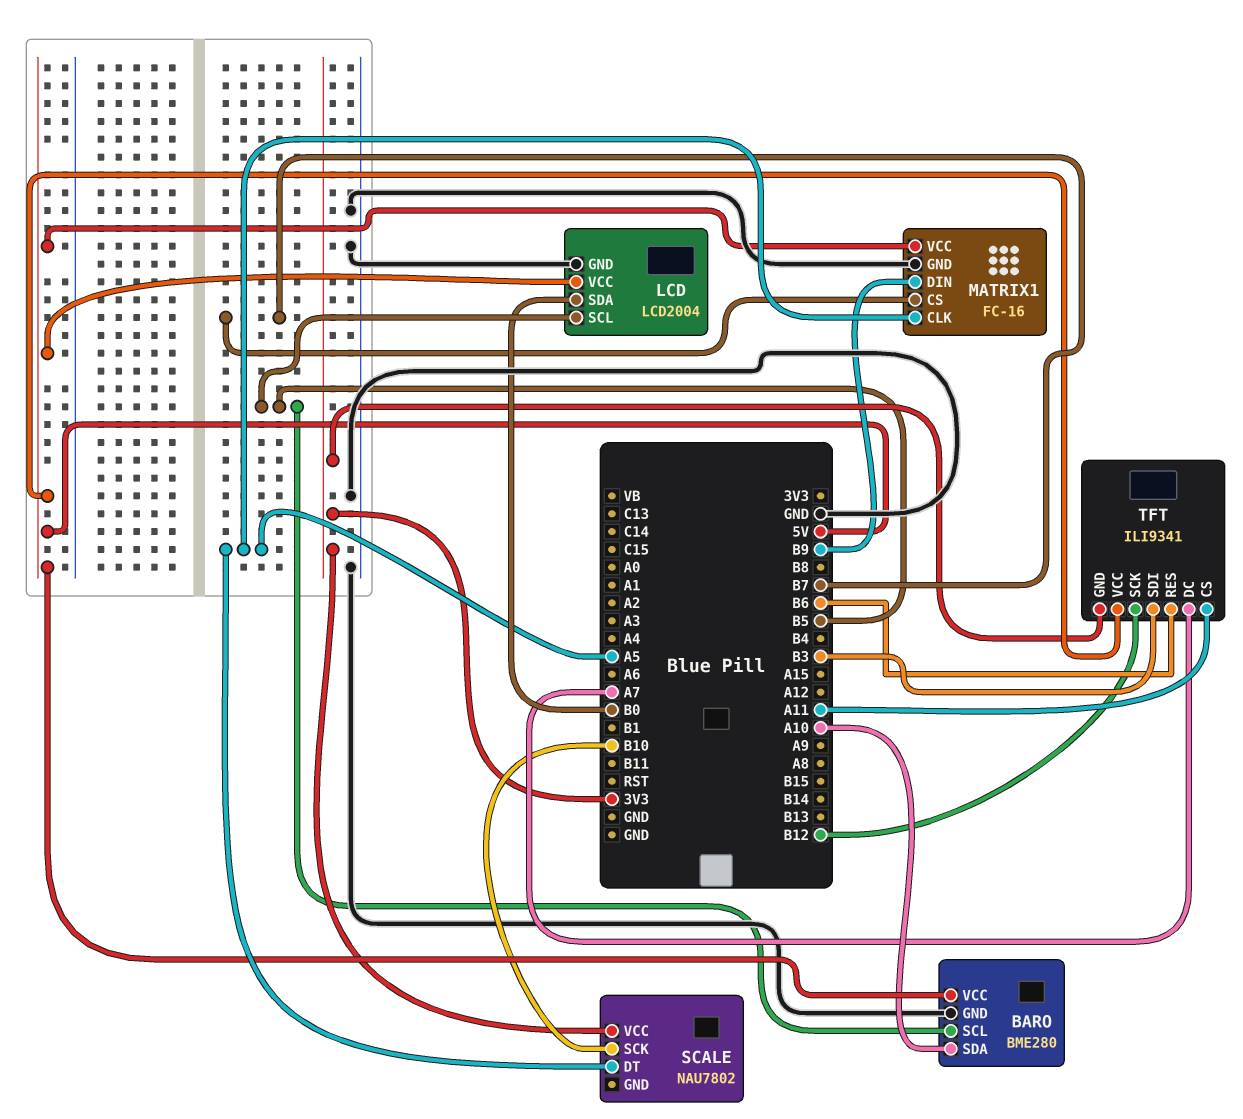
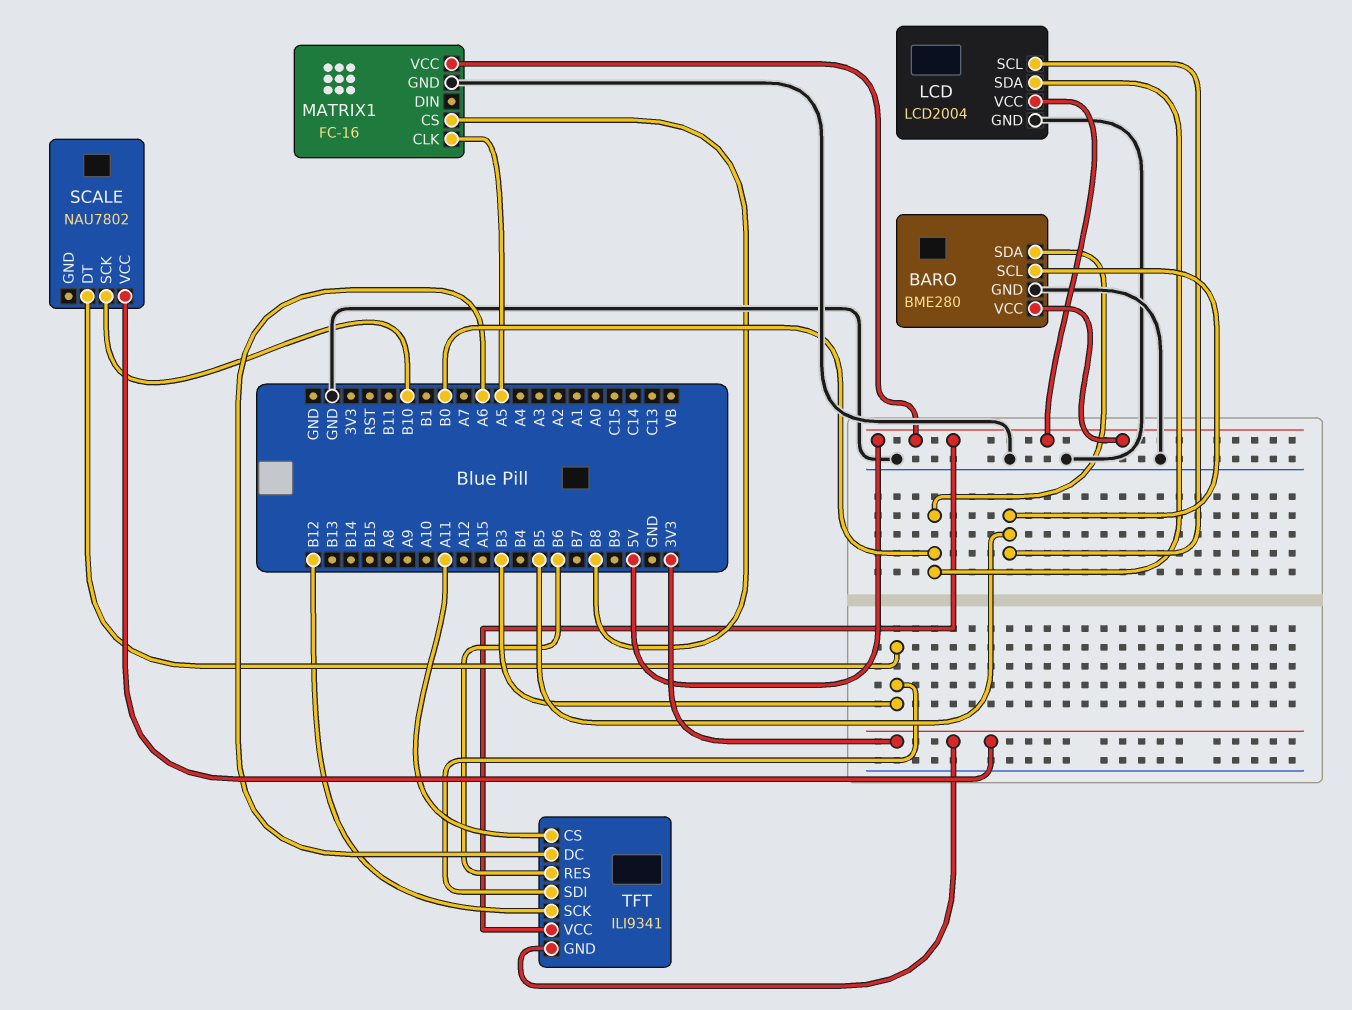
BARO pin SDA: A10 -> B0
MATRIX1 pin CS: B7 -> B8
MATRIX1 pin DIN: B9 -> none
SCALE pin DT: A5 -> B3
TFT pin DC: A7 -> A6

